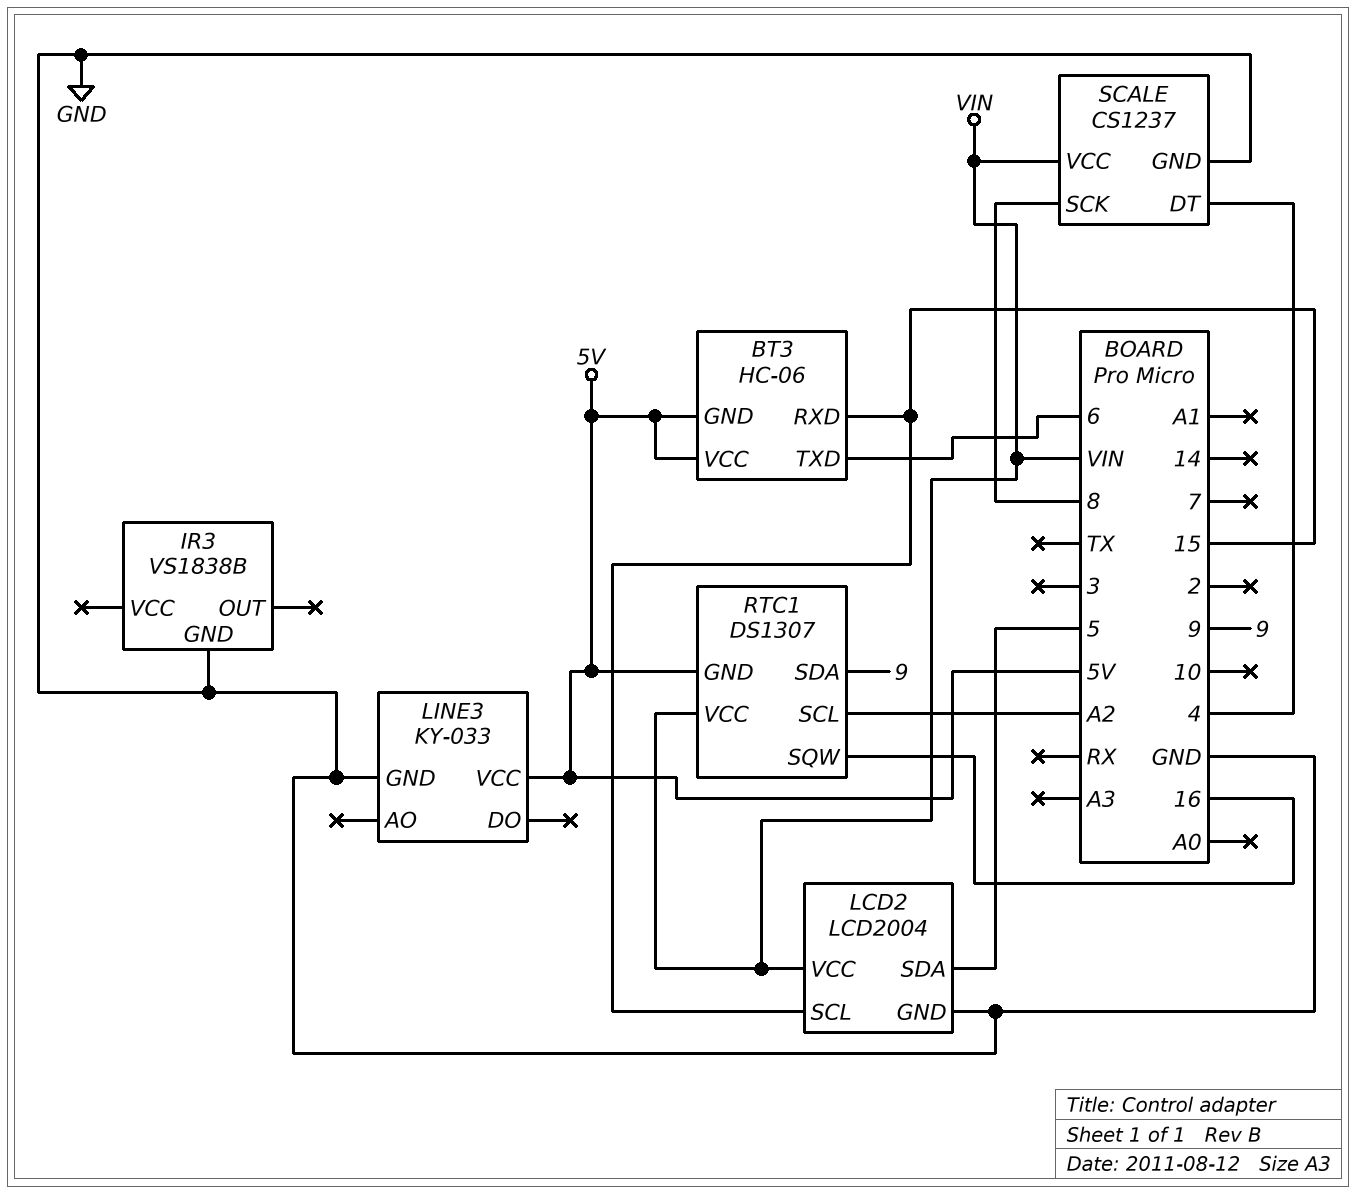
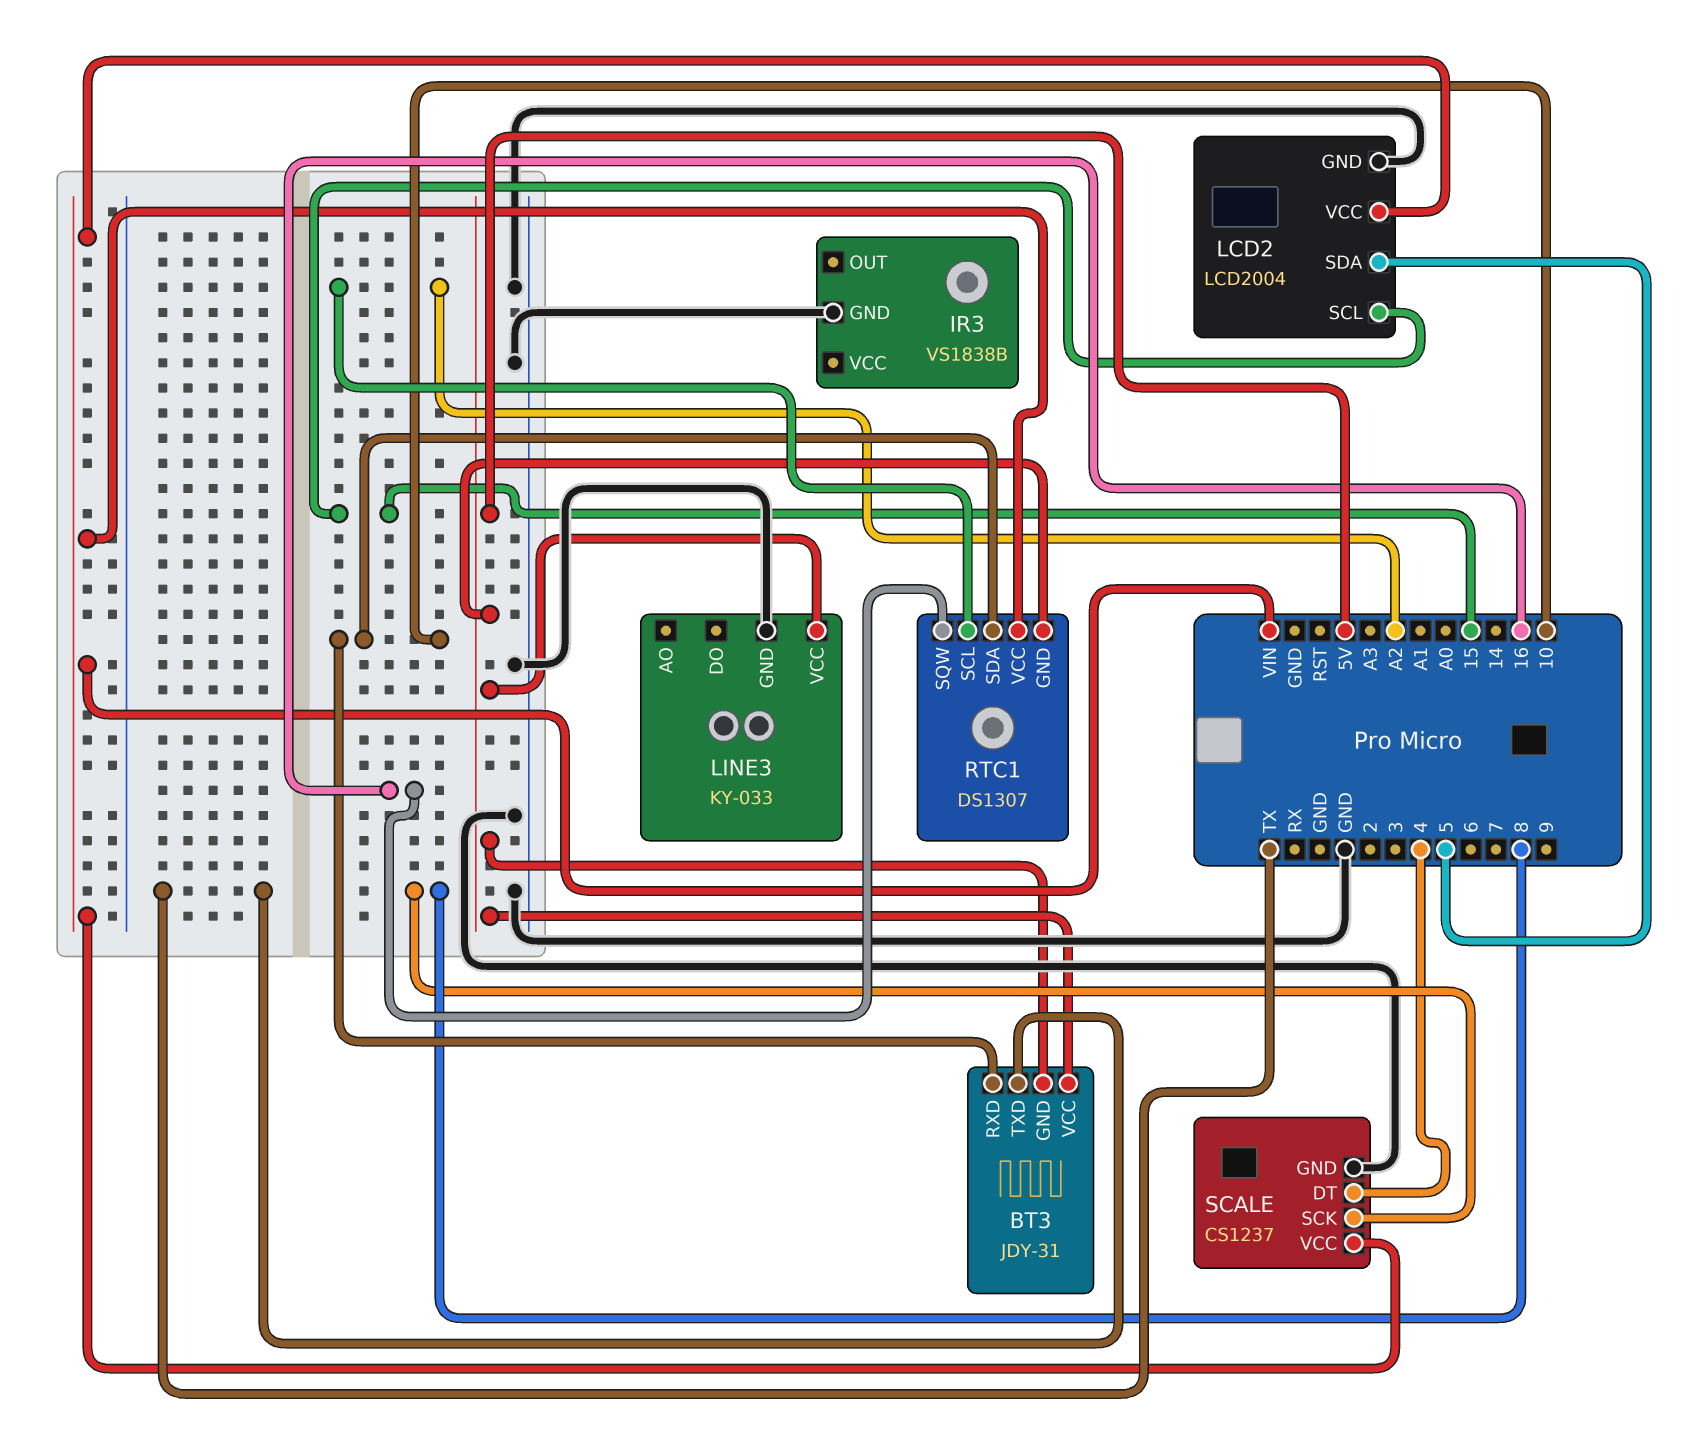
BT3: HC-06 -> JDY-31
BT3 pin RXD: 15 -> 10
BT3 pin TXD: 6 -> TX
RTC1 pin SDA: 9 -> 10

